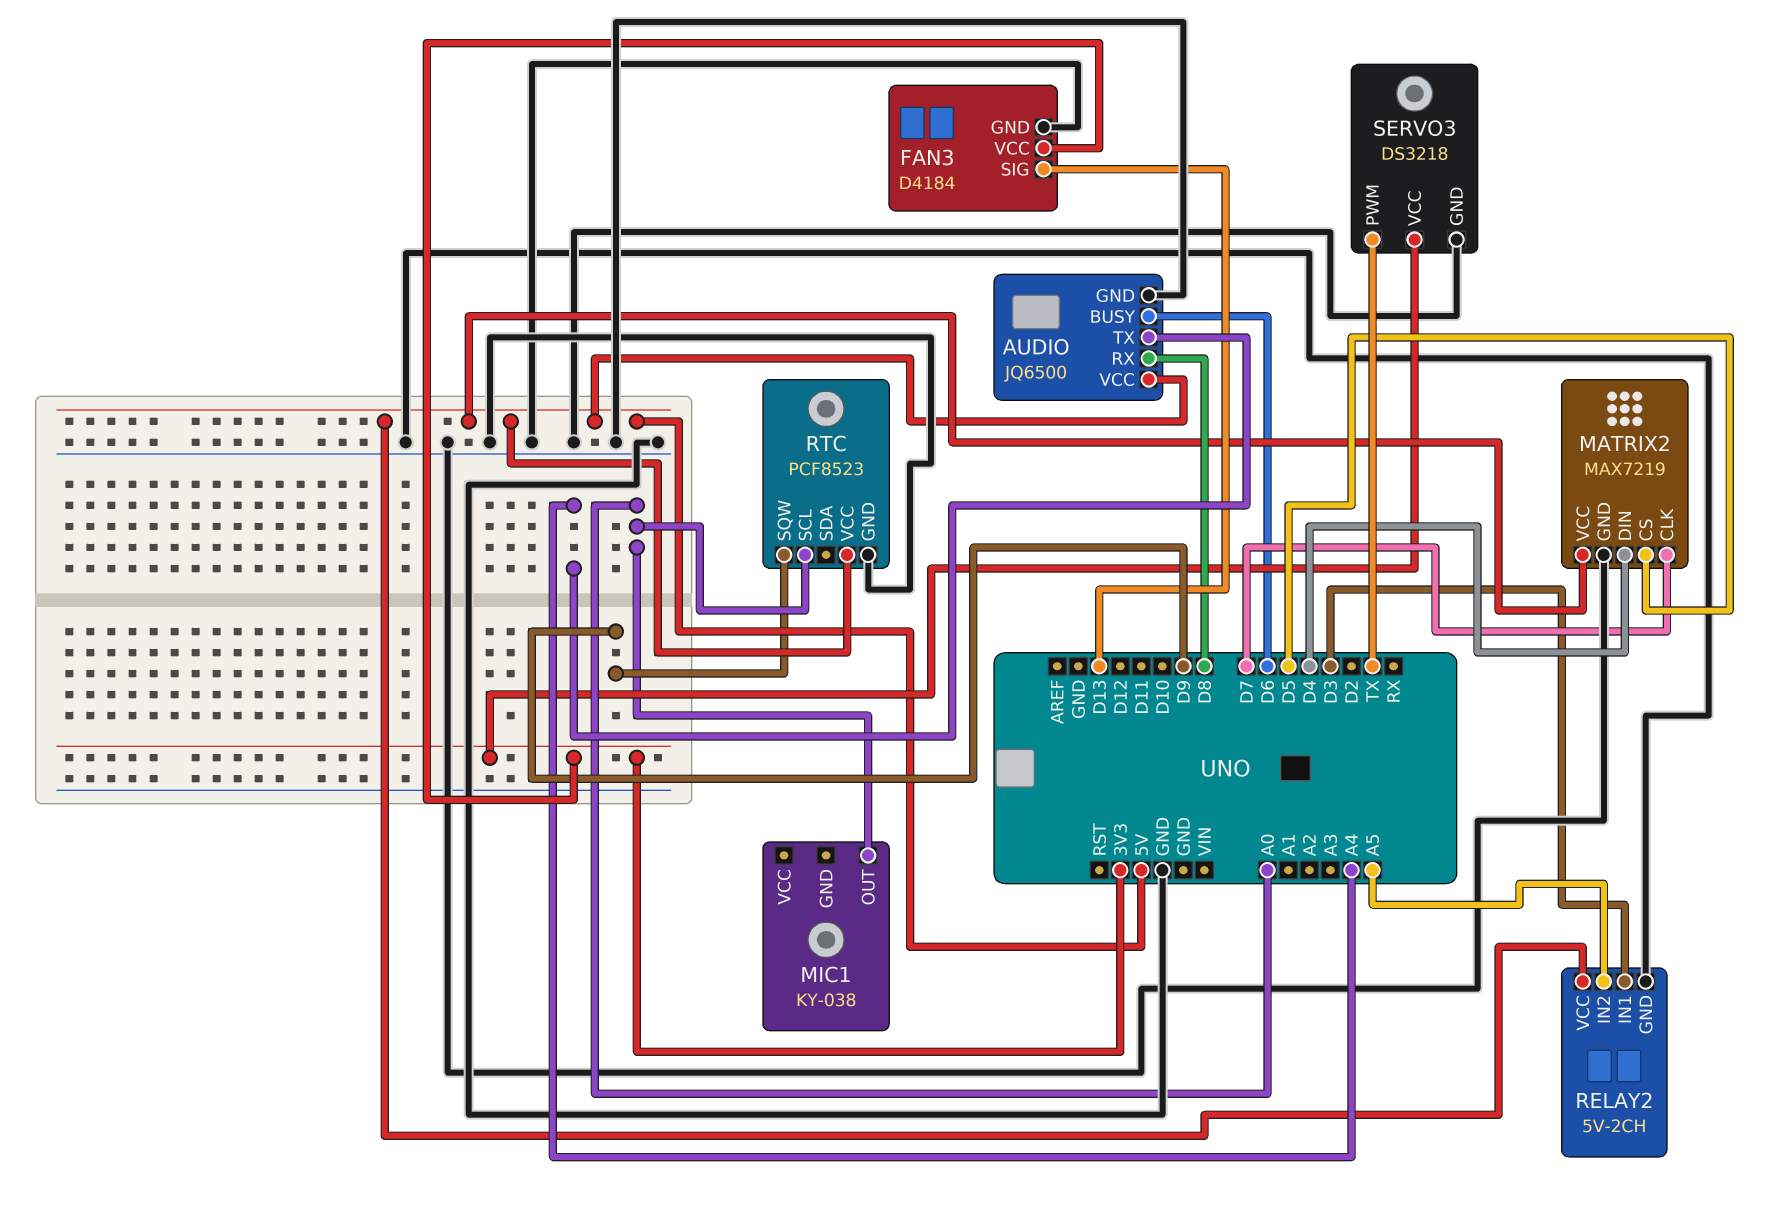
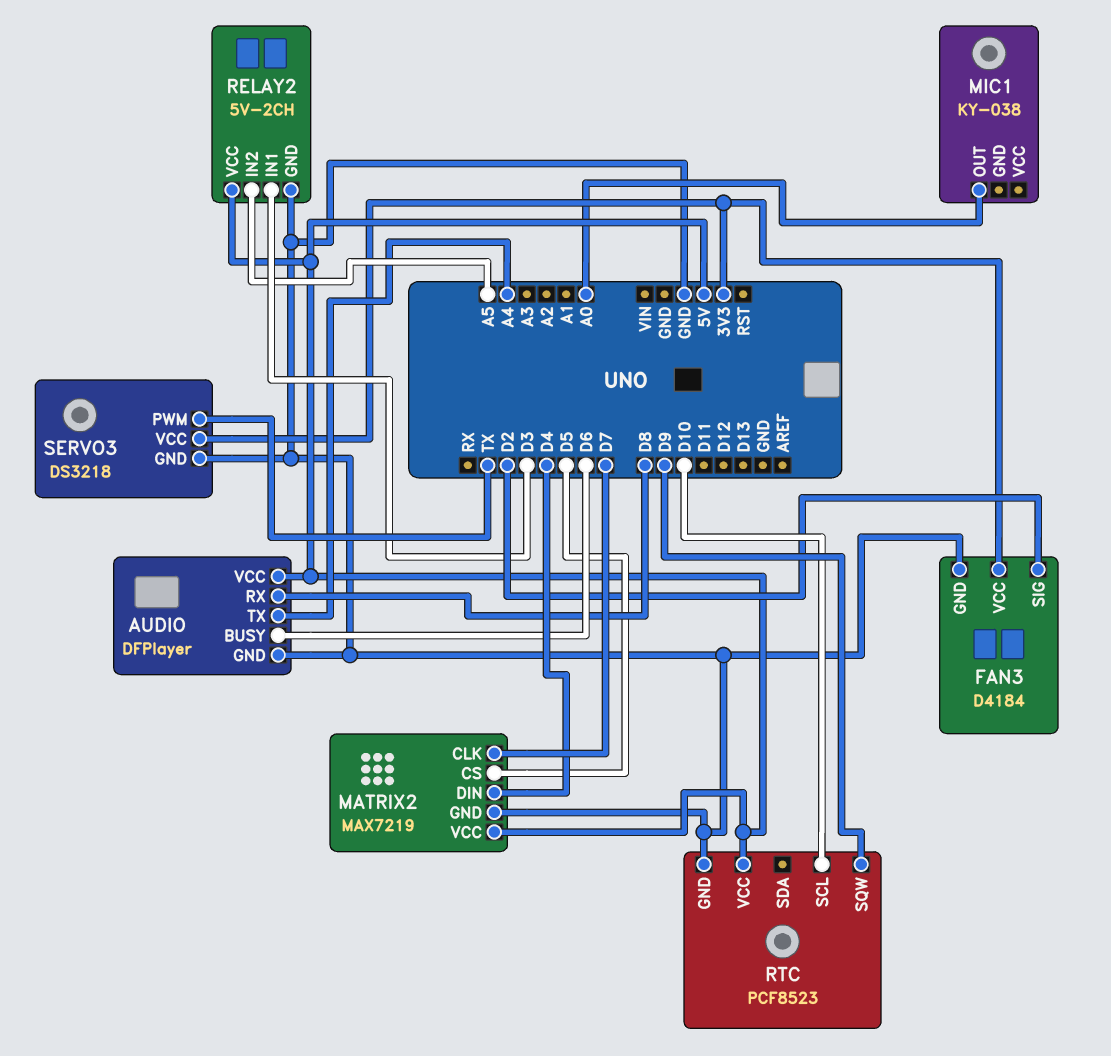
AUDIO: JQ6500 -> DFPlayer
FAN3 pin SIG: D13 -> D2
RTC pin SCL: A0 -> D10

